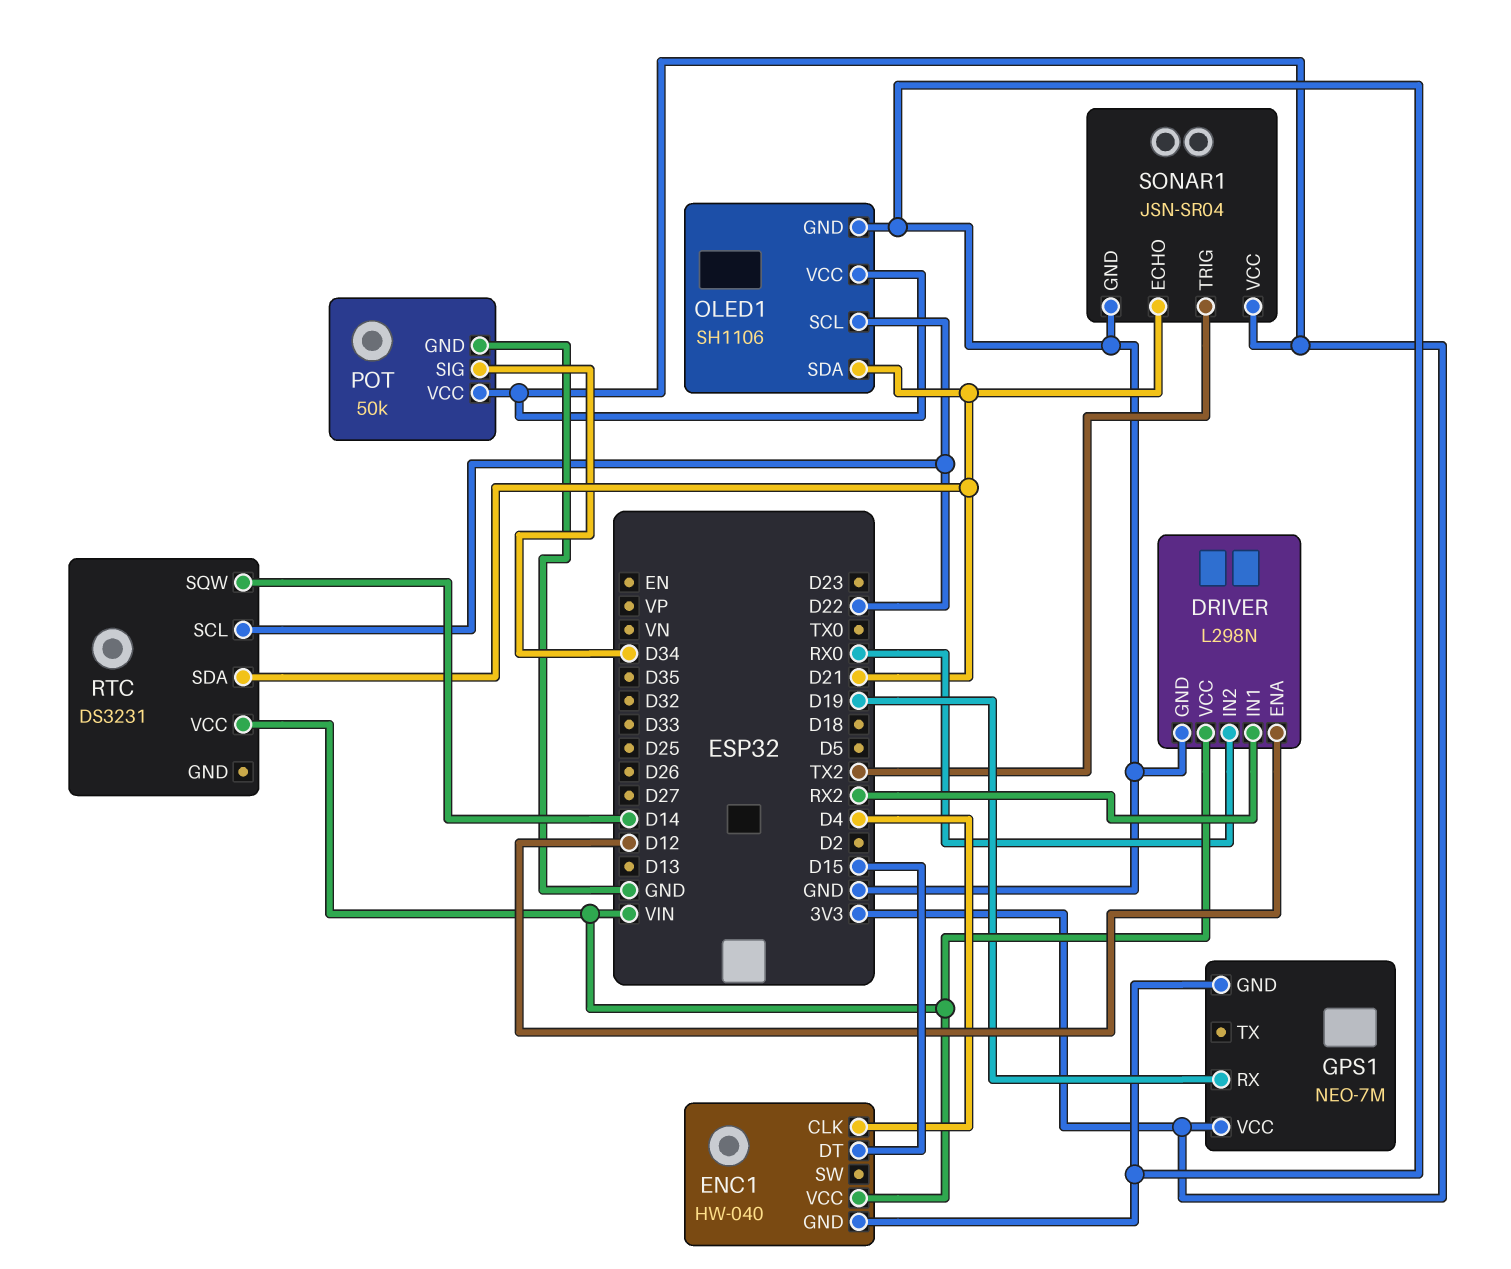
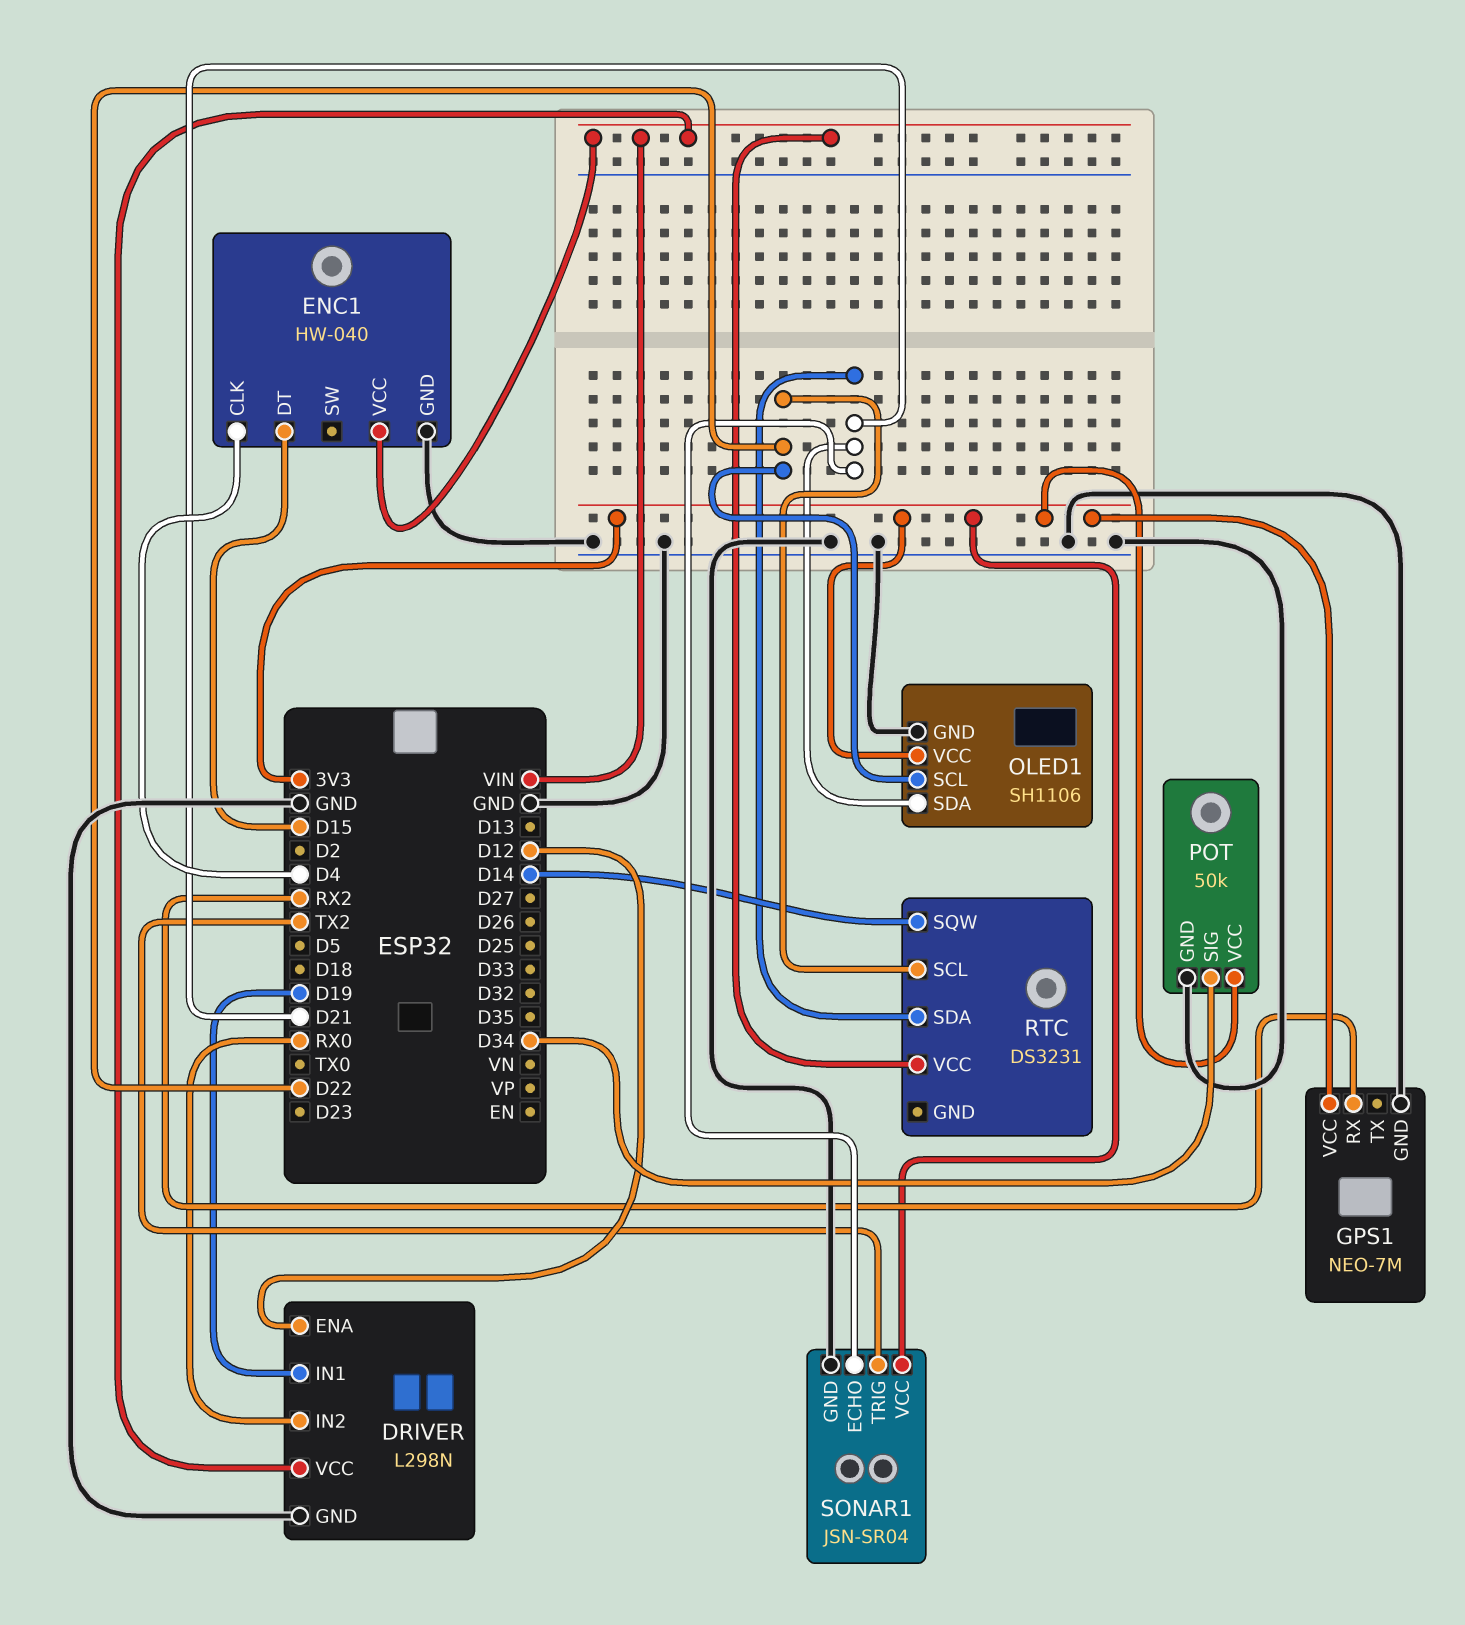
DRIVER pin IN1: RX2 -> D19
GPS1 pin RX: D19 -> RX2

